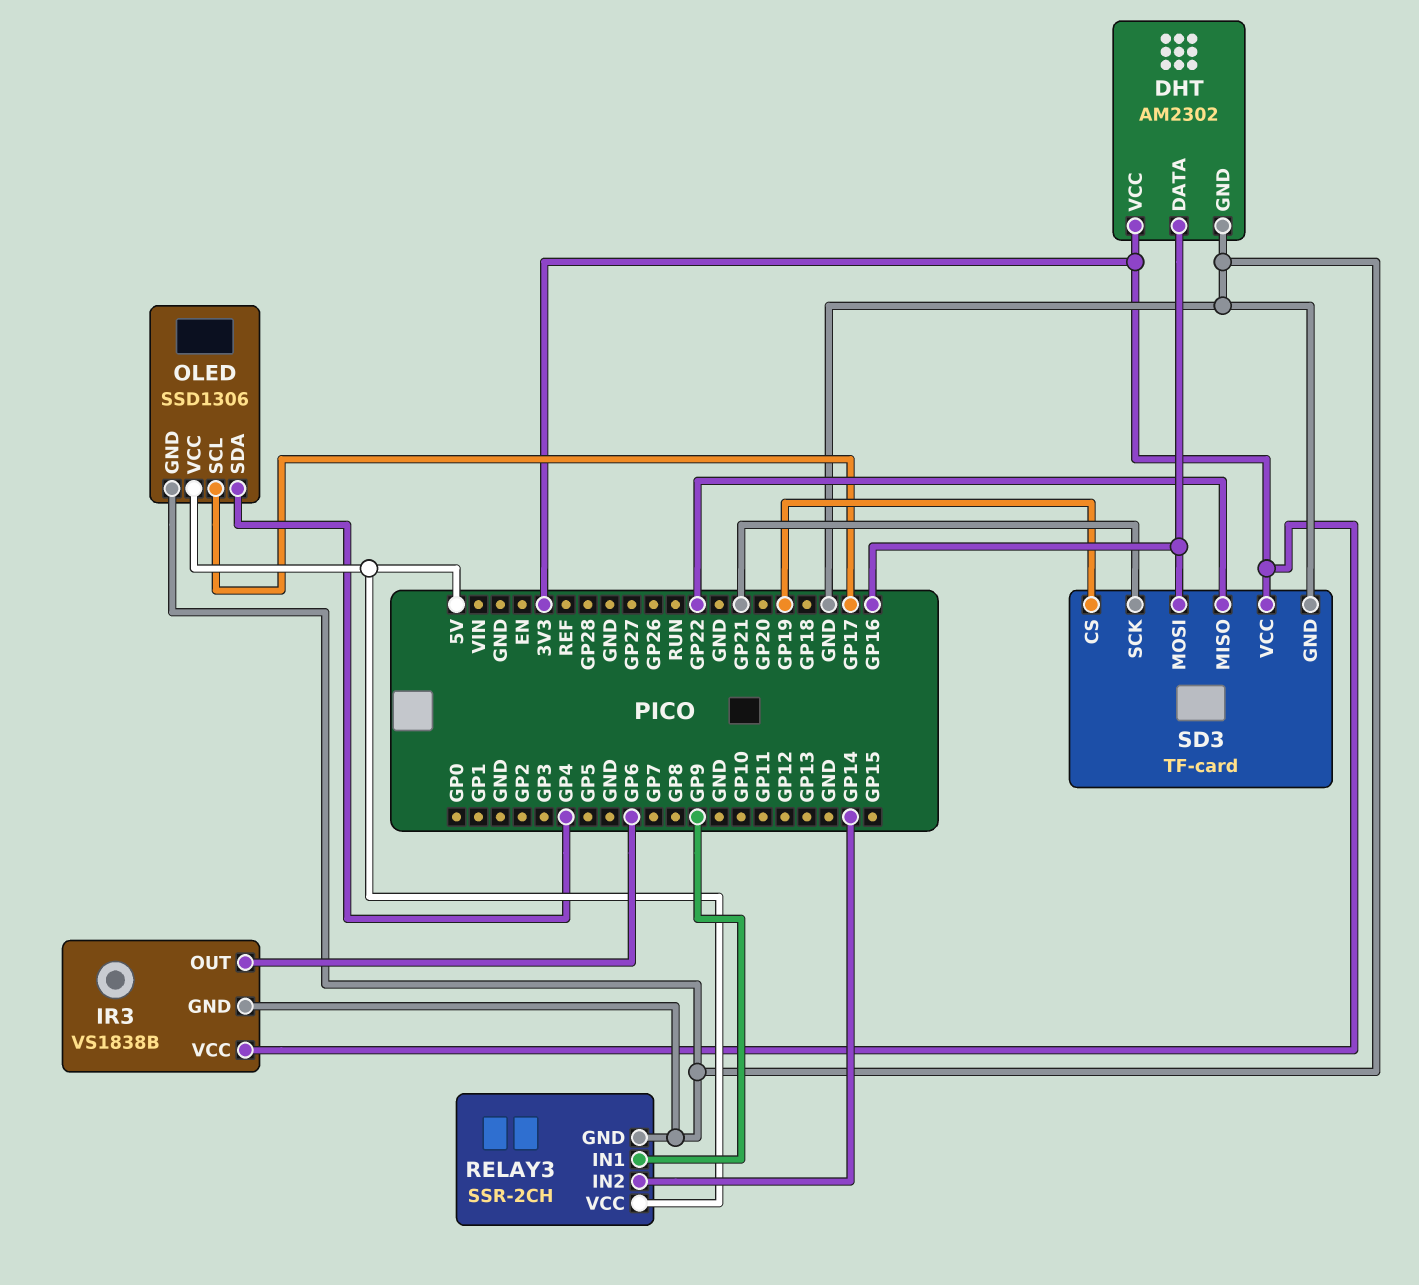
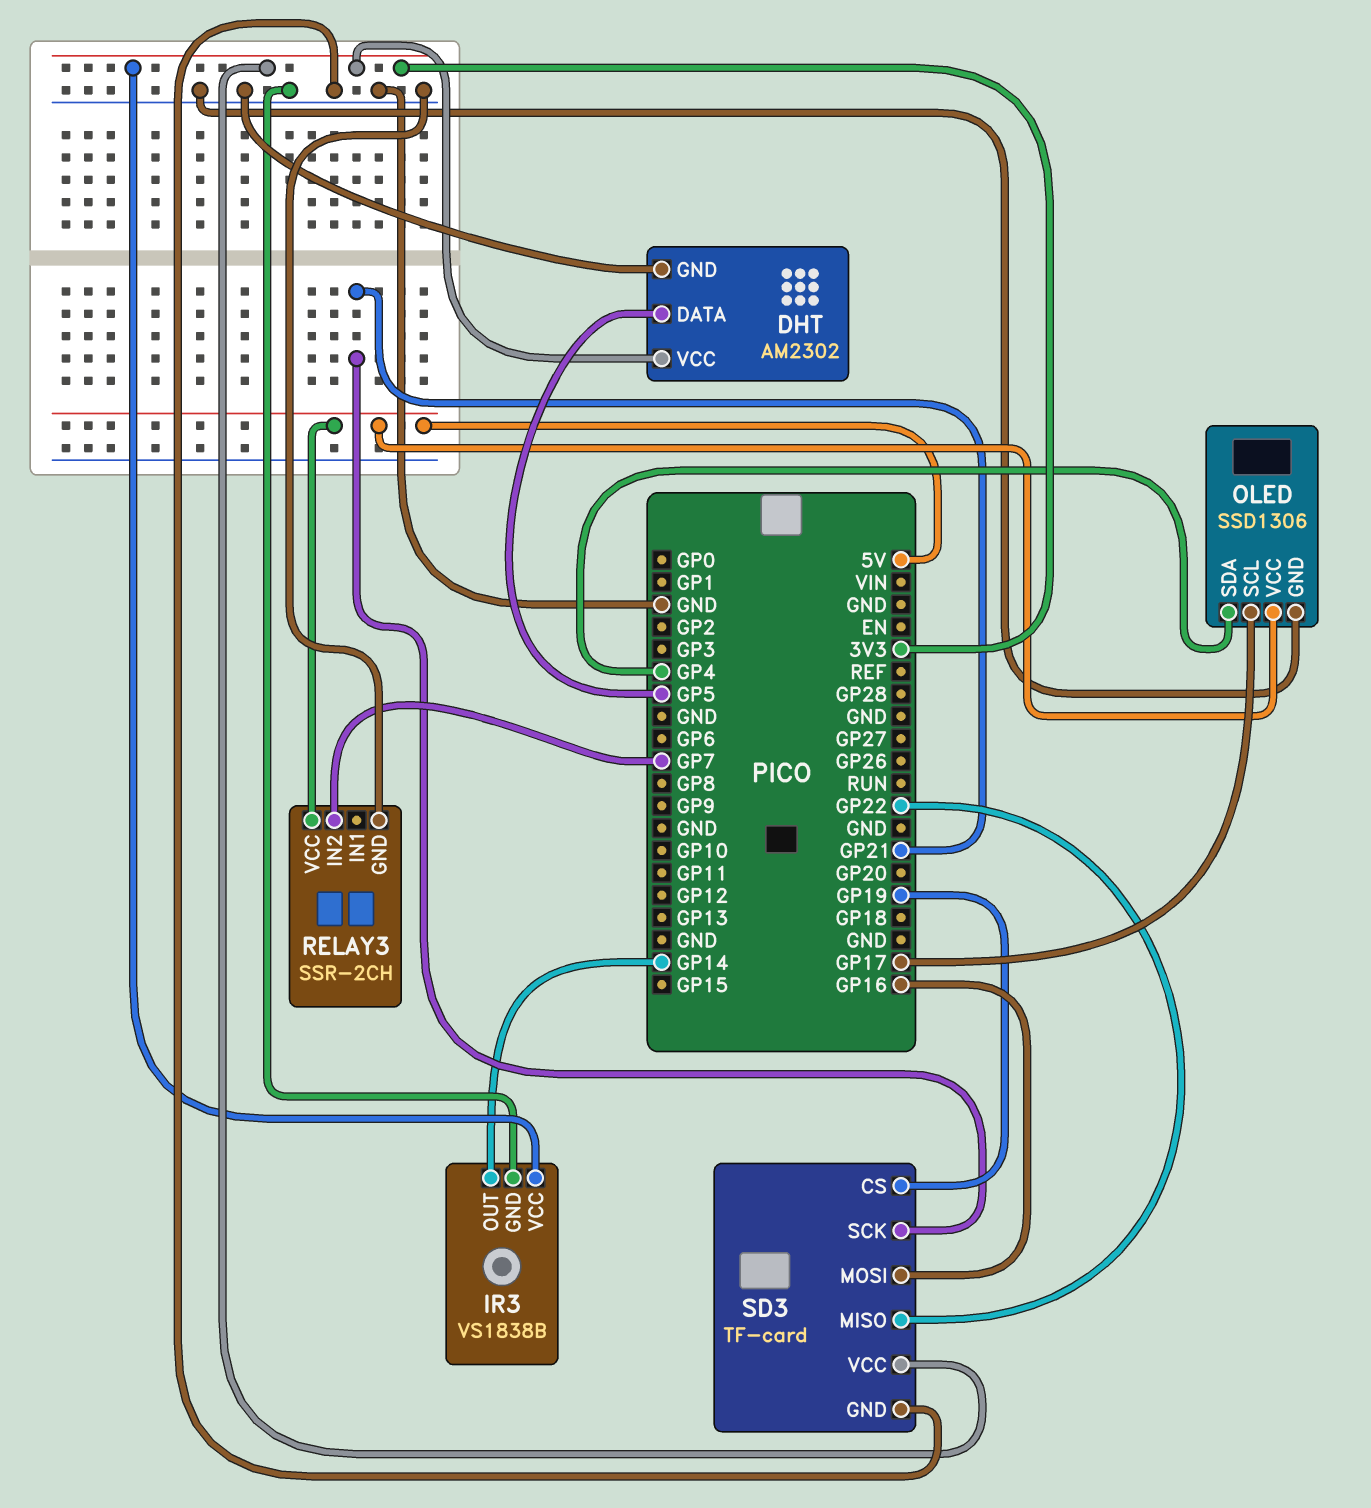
DHT pin DATA: GP16 -> GP5
IR3 pin OUT: GP6 -> GP14
RELAY3 pin IN1: GP9 -> none
RELAY3 pin IN2: GP14 -> GP7

